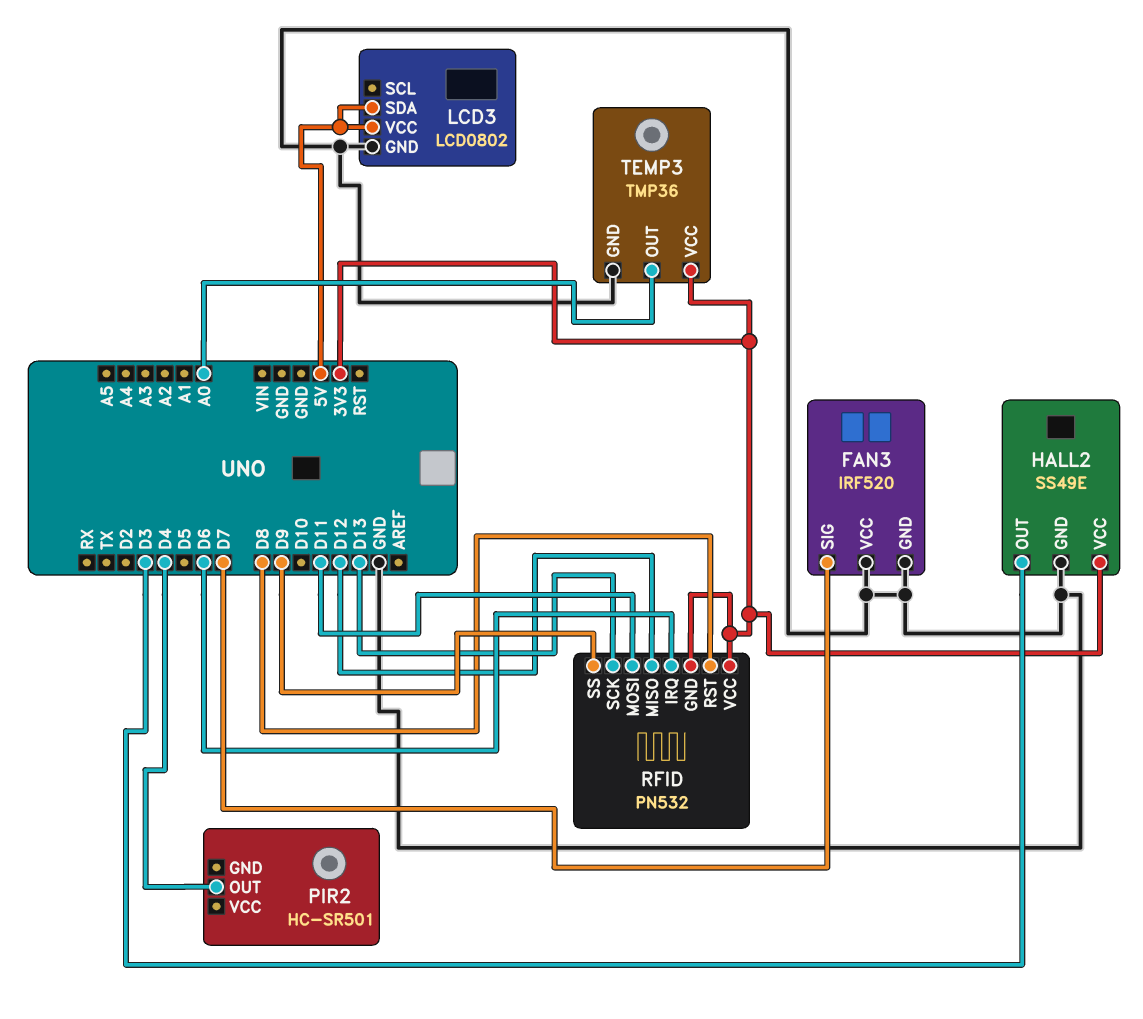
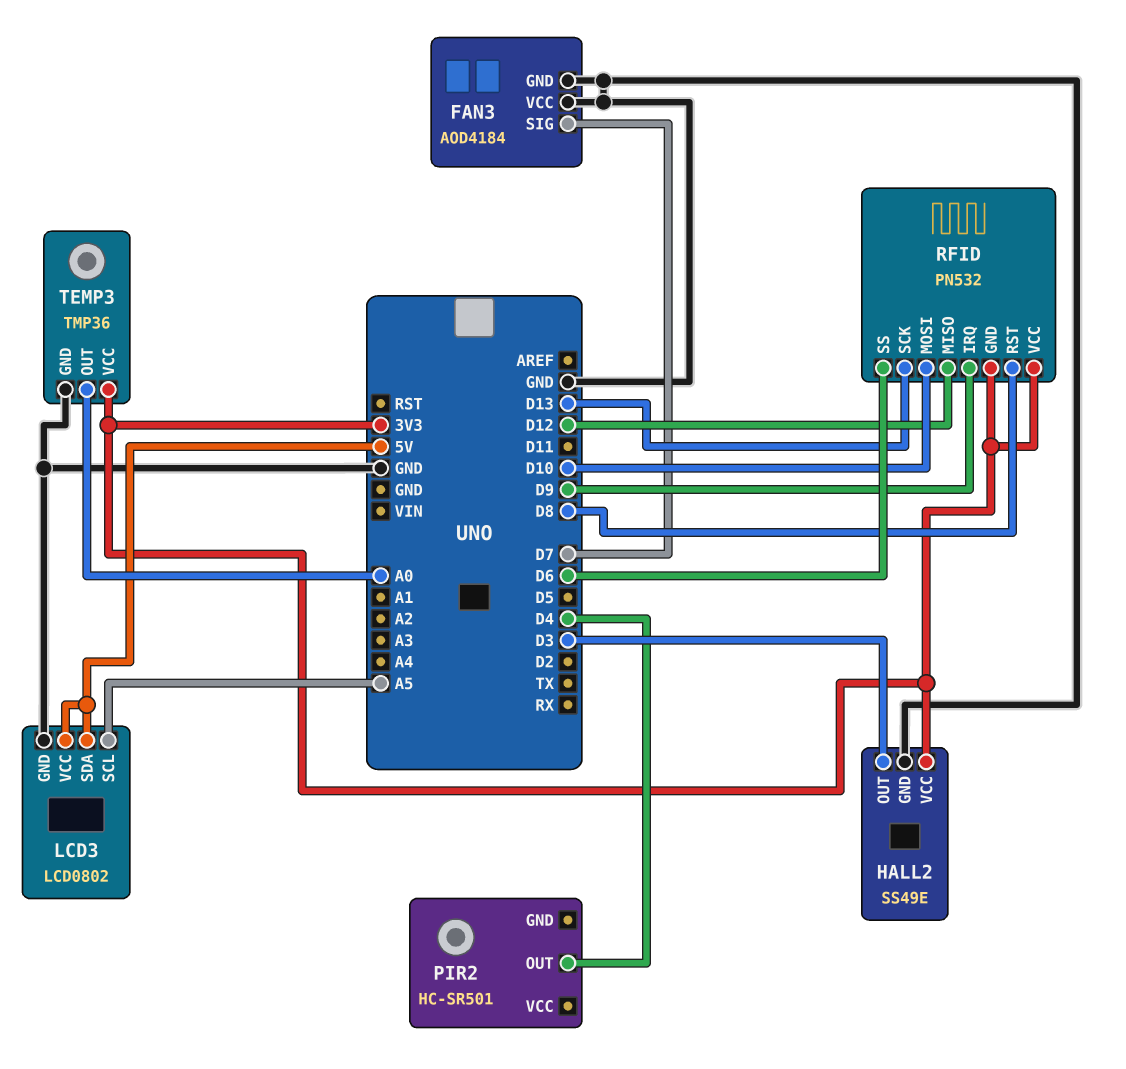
FAN3: IRF520 -> AOD4184
LCD3 pin SCL: none -> A5
RFID pin IRQ: D6 -> D9
RFID pin MOSI: D11 -> D10
RFID pin SS: D9 -> D6

